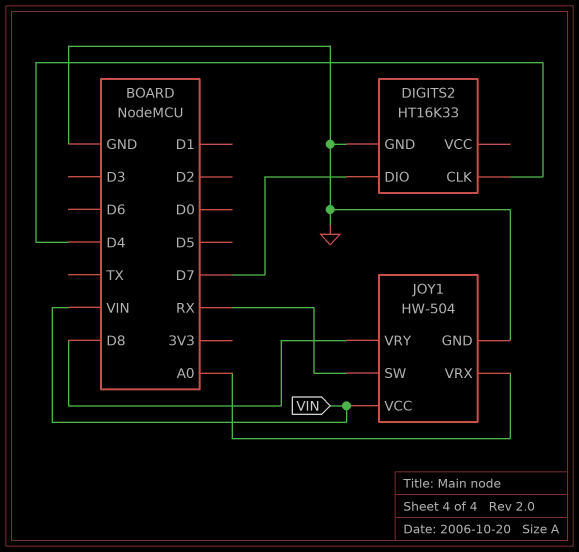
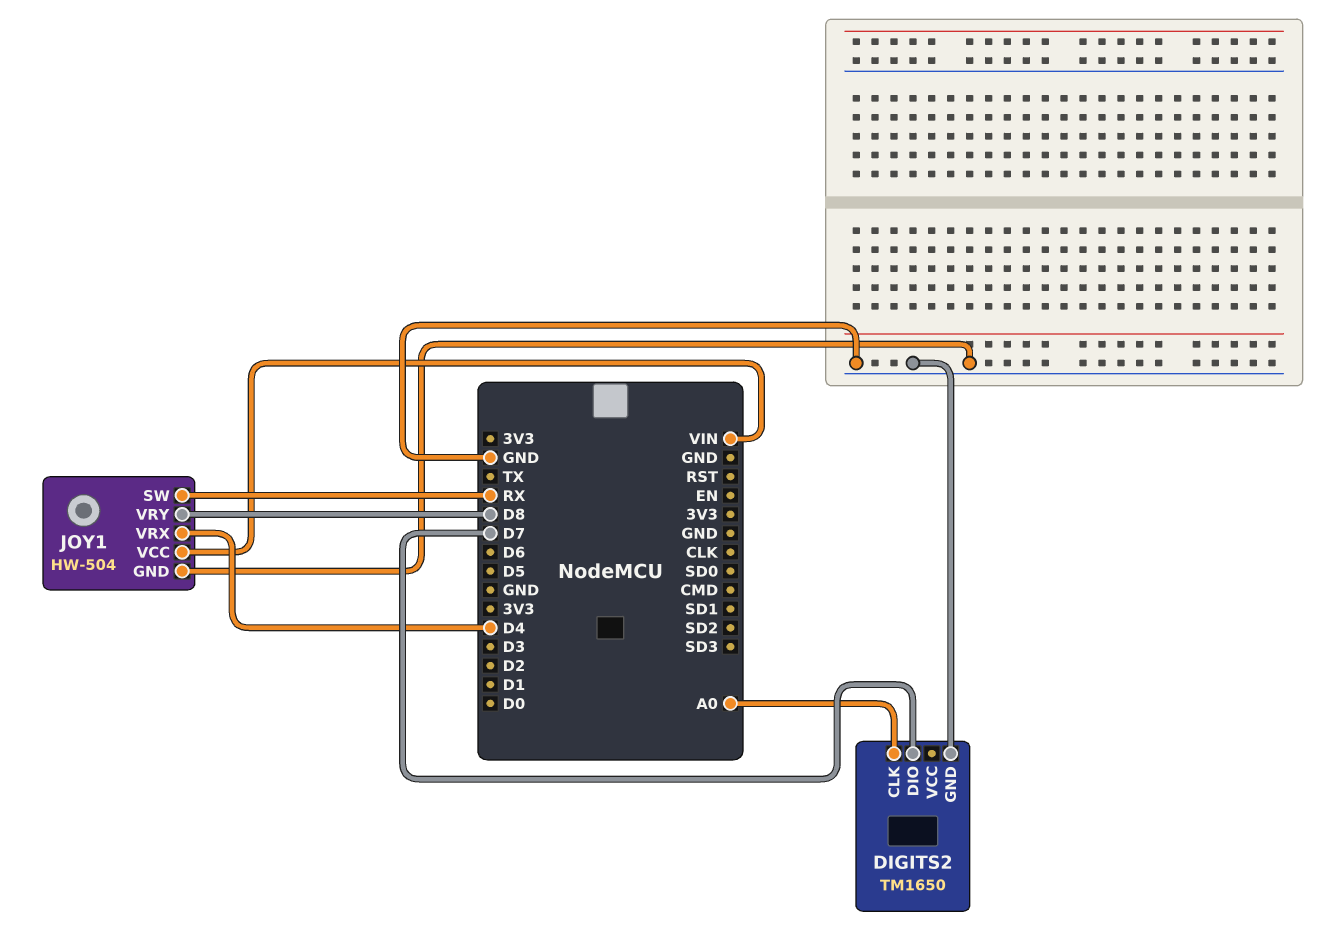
DIGITS2: HT16K33 -> TM1650
DIGITS2 pin CLK: D4 -> A0
JOY1 pin VRX: A0 -> D4

